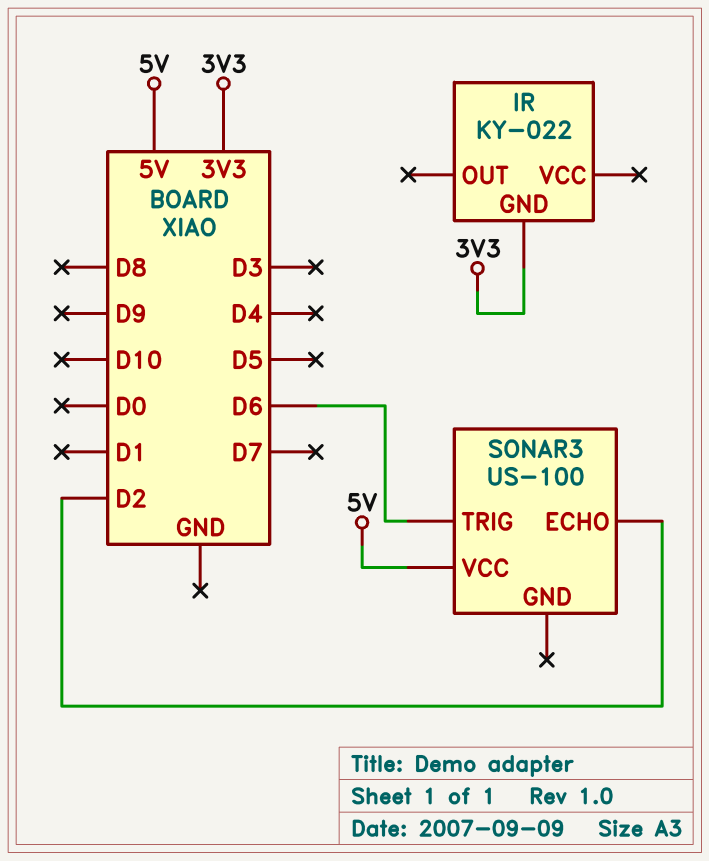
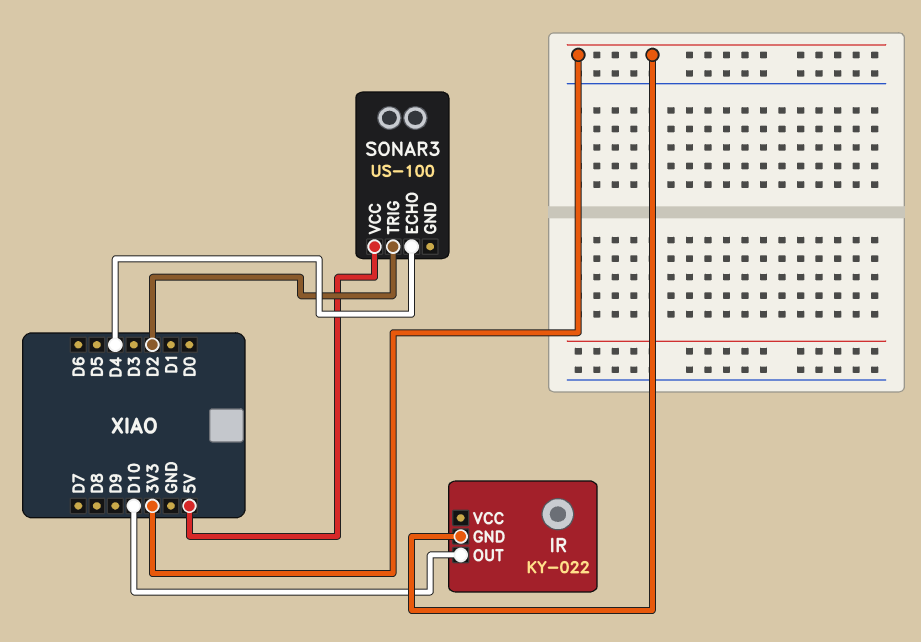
IR pin OUT: none -> D10
SONAR3 pin ECHO: D2 -> D4
SONAR3 pin TRIG: D6 -> D2

